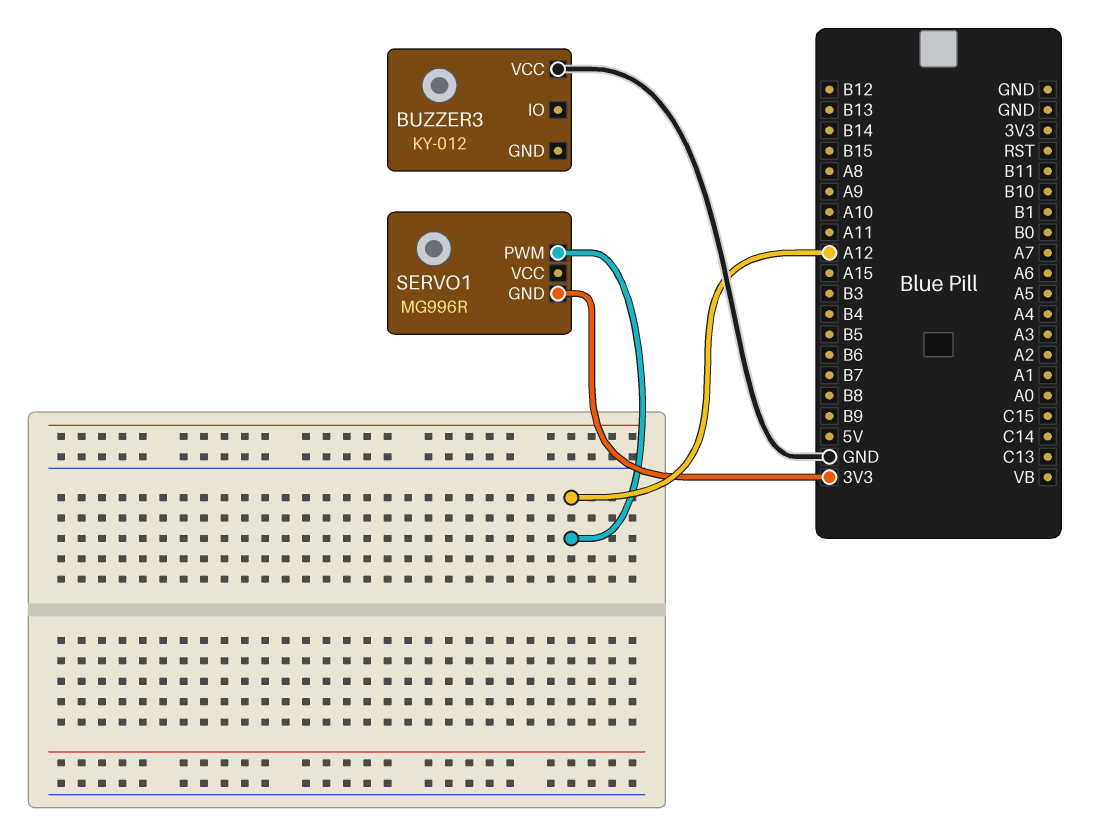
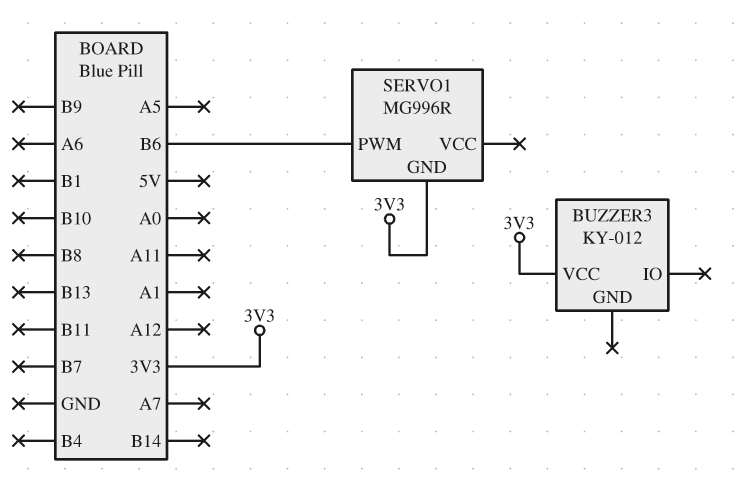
BUZZER3 pin VCC: GND -> 3V3
SERVO1 pin PWM: A12 -> B6

